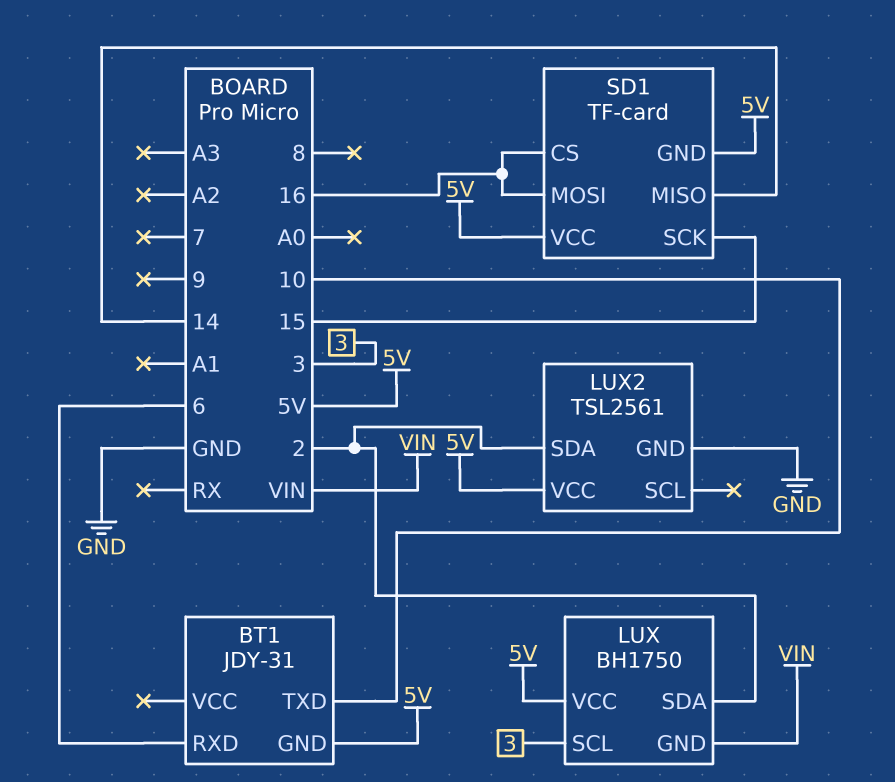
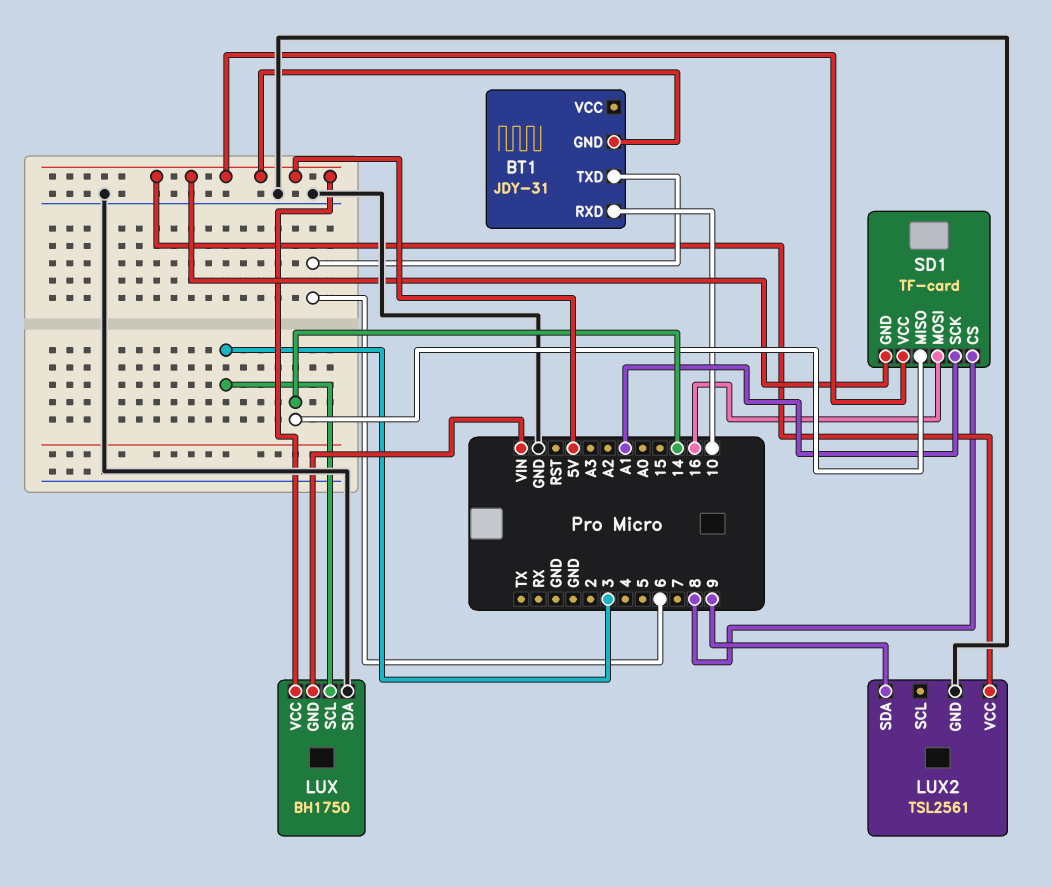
BT1 pin RXD: 6 -> 10
BT1 pin TXD: 10 -> 6
LUX pin SDA: 2 -> GND
LUX2 pin SDA: 2 -> 9
SD1 pin CS: 16 -> 8
SD1 pin SCK: 15 -> A1

